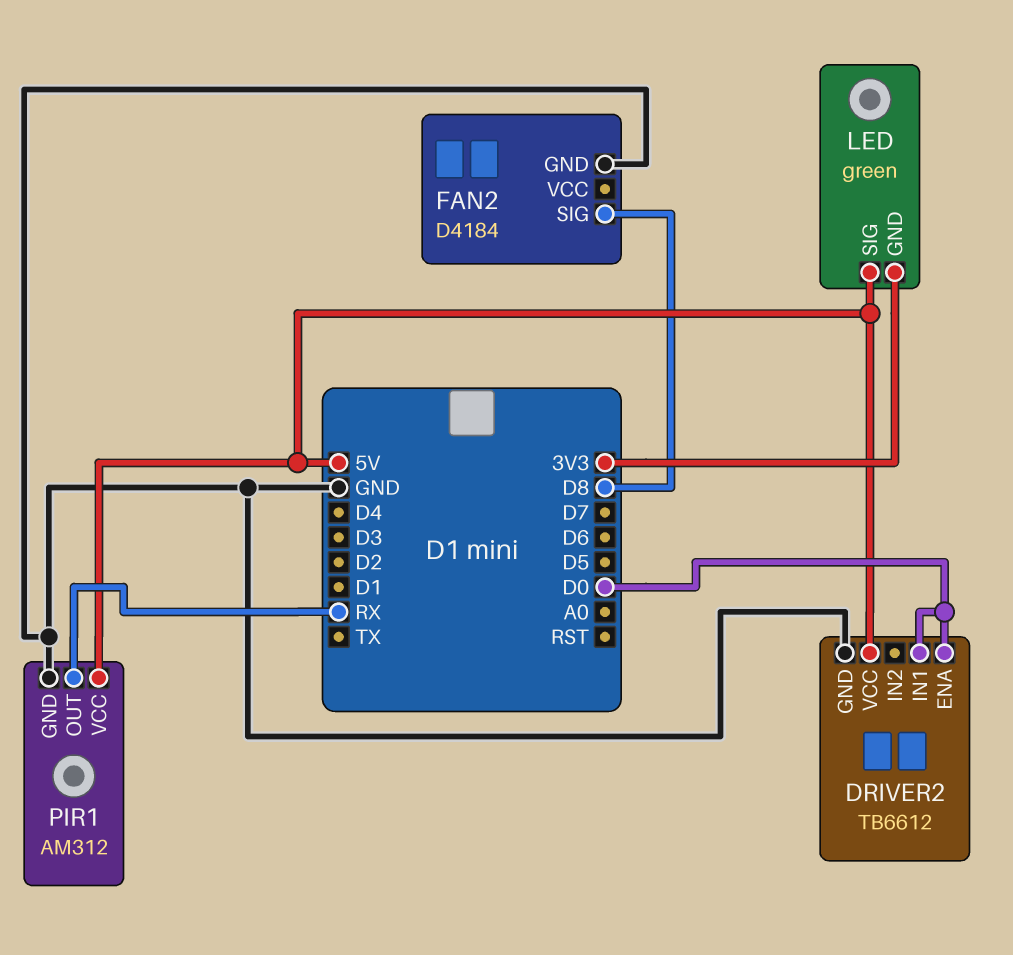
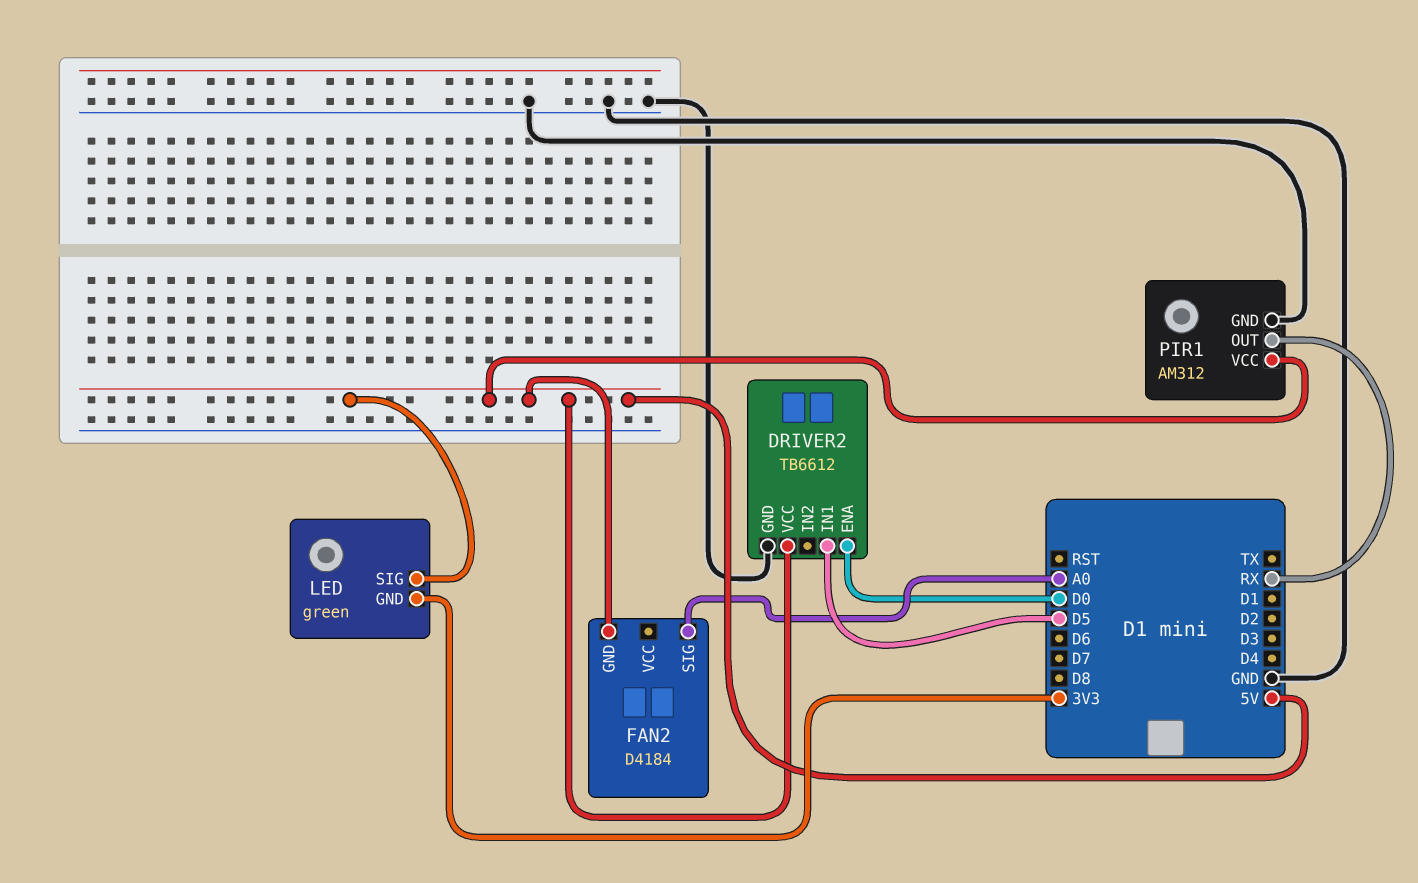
DRIVER2 pin IN1: D0 -> D5
FAN2 pin GND: GND -> 5V
FAN2 pin SIG: D8 -> A0

